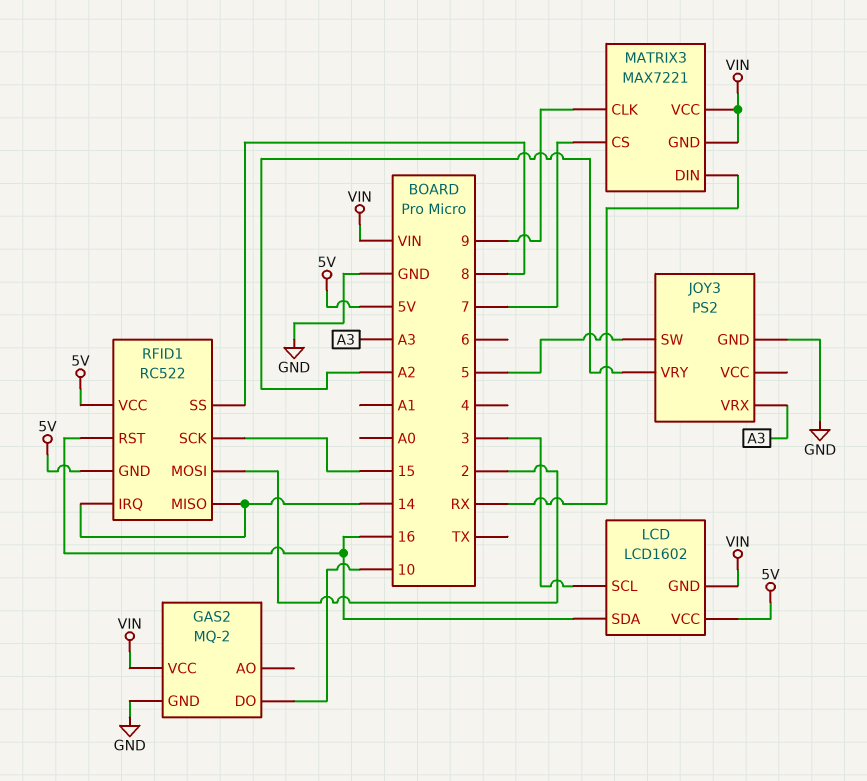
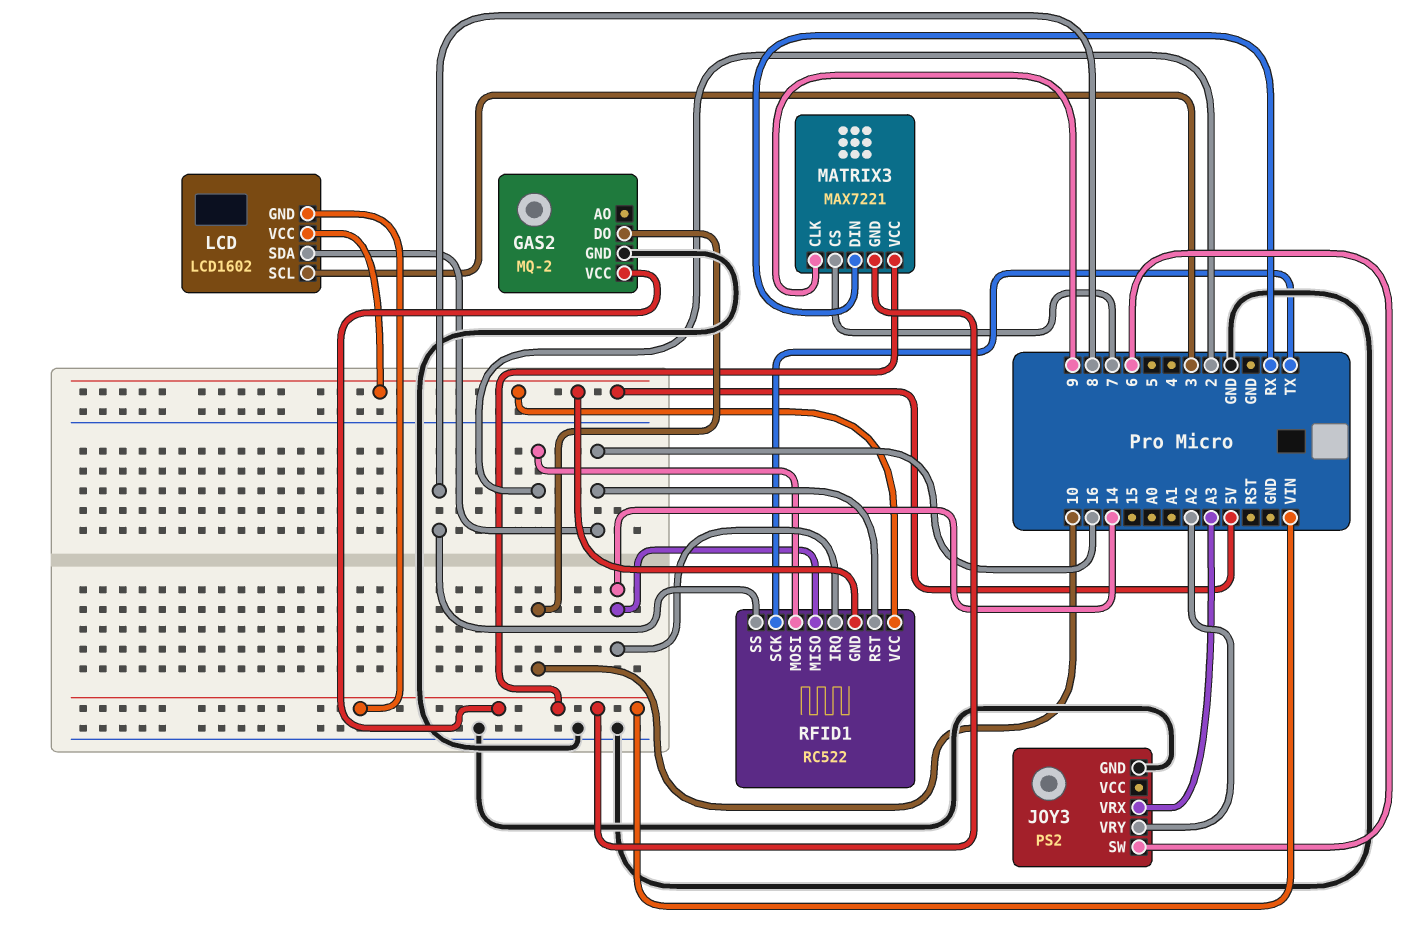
JOY3 pin SW: 5 -> 6
RFID1 pin SCK: 15 -> TX

